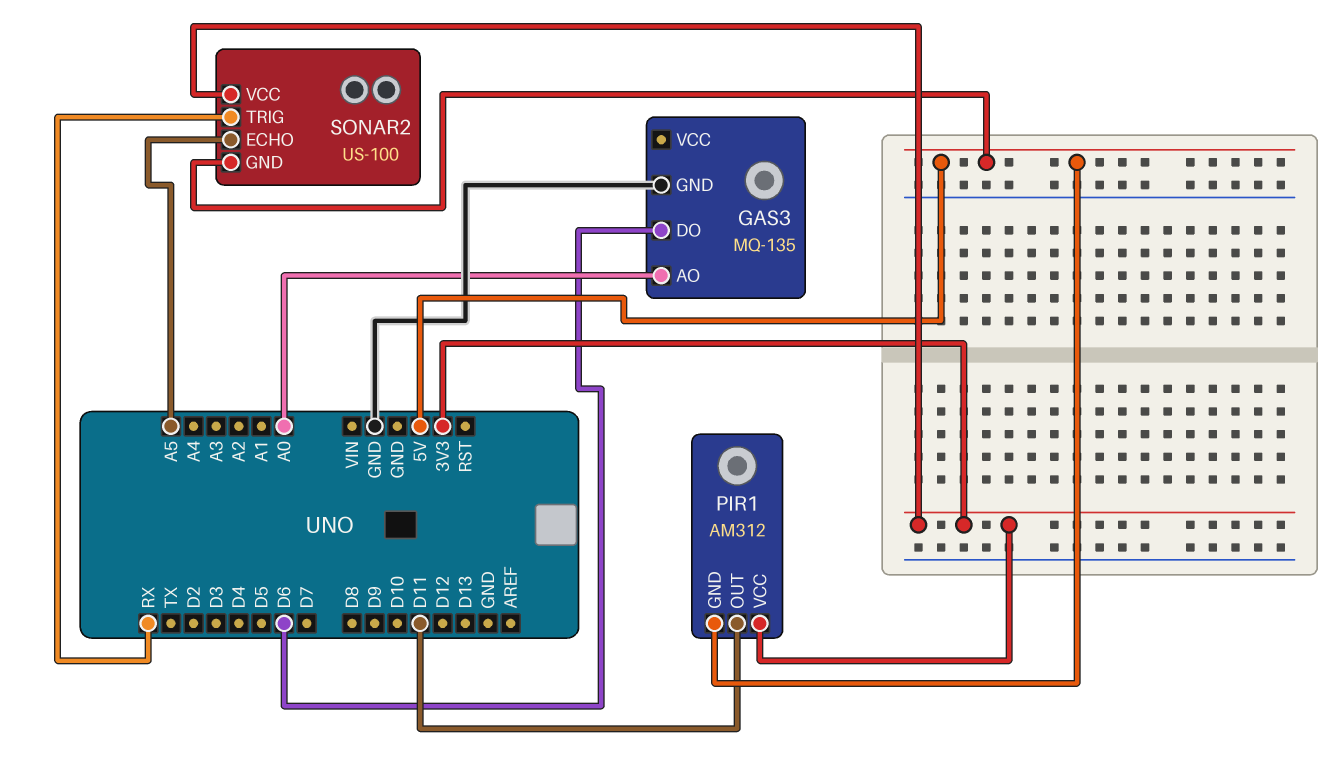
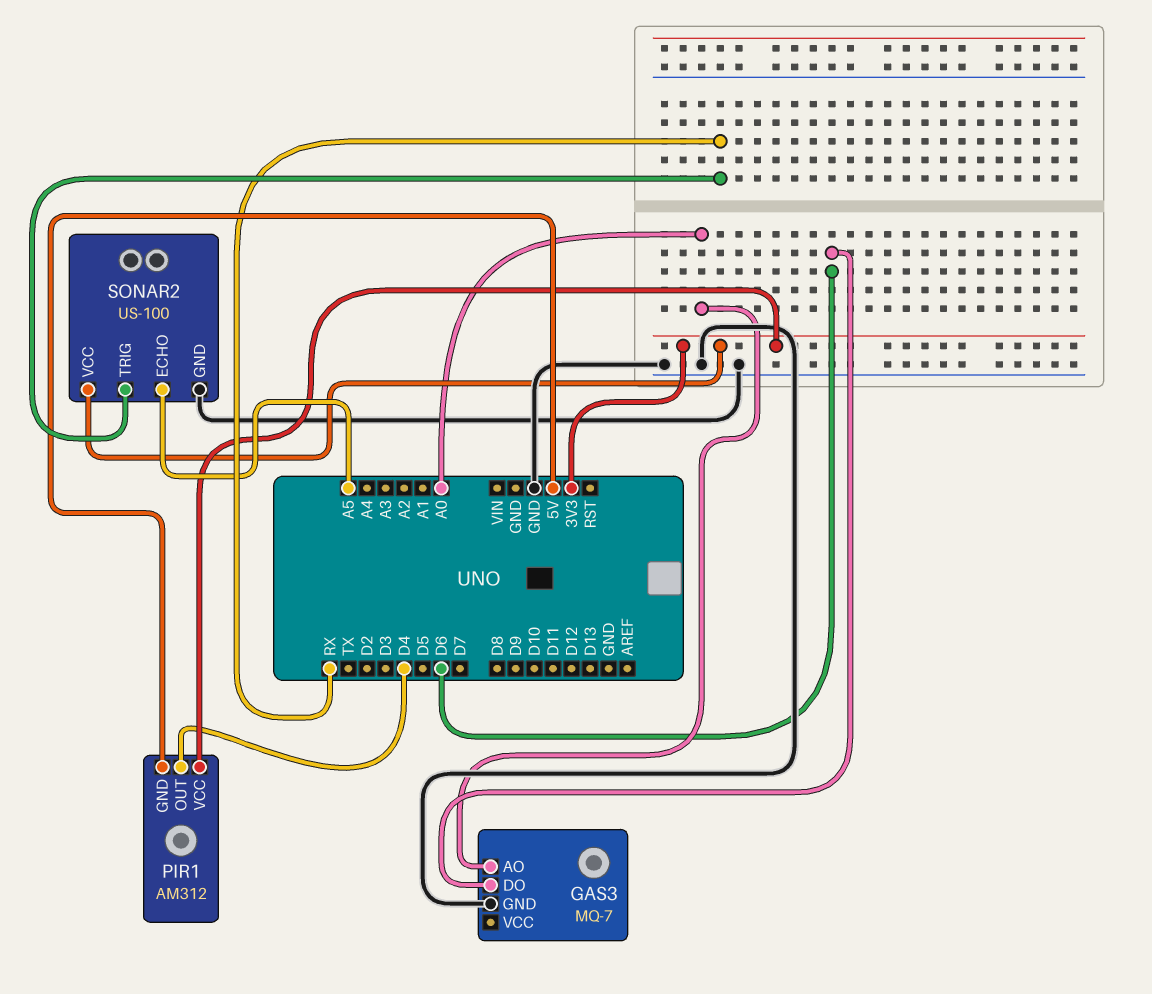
GAS3: MQ-135 -> MQ-7
PIR1 pin OUT: D11 -> D4
SONAR2 pin GND: 5V -> GND

